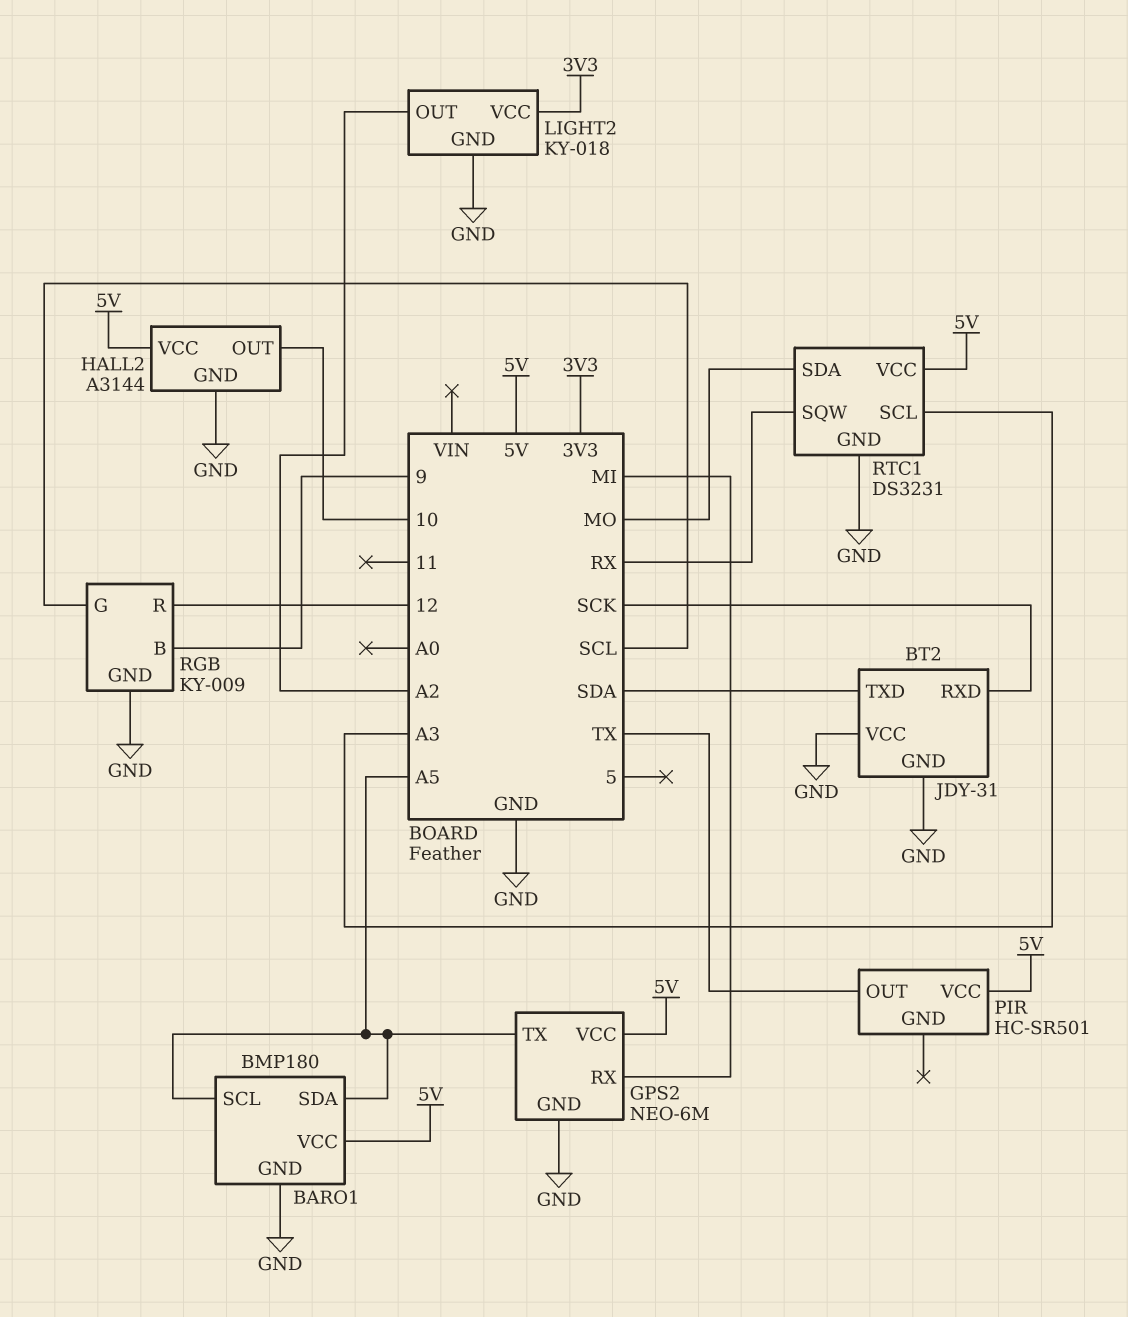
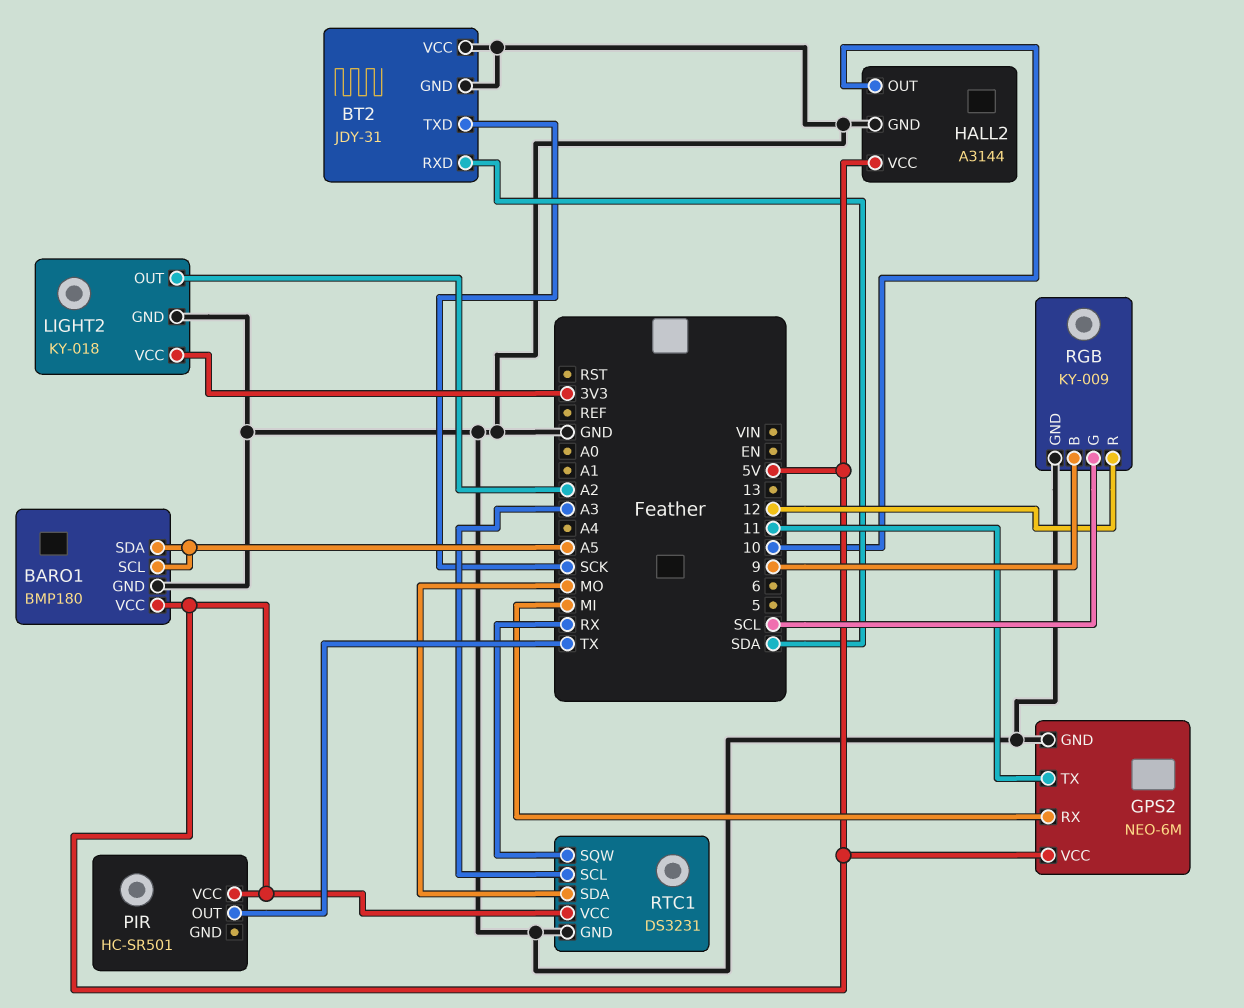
BT2 pin RXD: SCK -> SDA
BT2 pin TXD: SDA -> SCK
GPS2 pin TX: A5 -> 11

